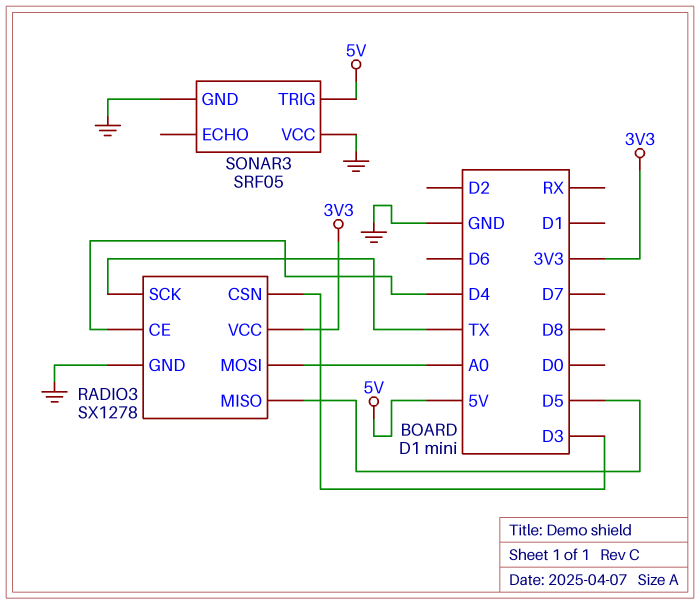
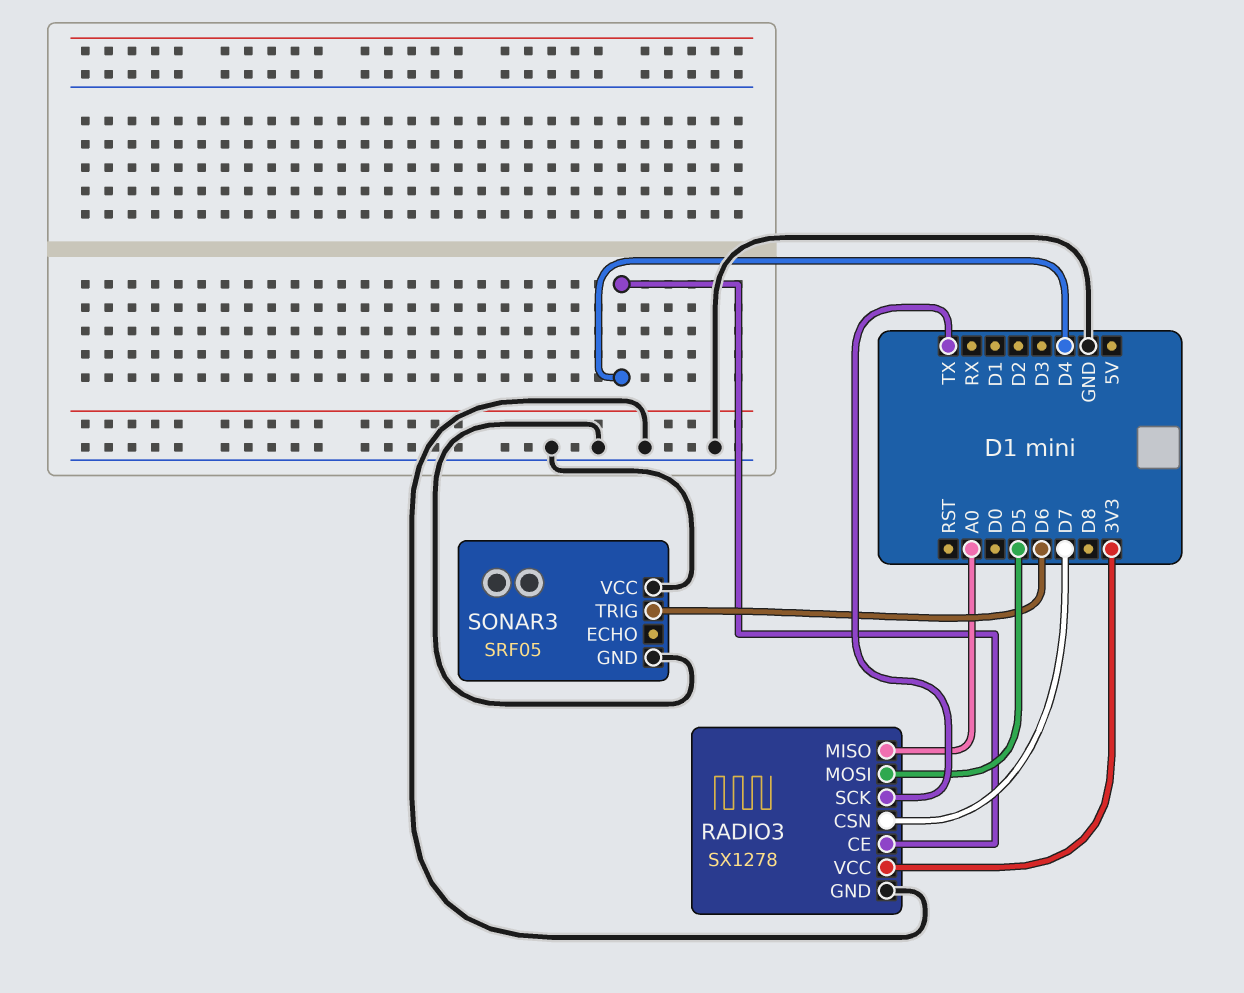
RADIO3 pin CSN: D3 -> D7
RADIO3 pin MISO: D5 -> A0
RADIO3 pin MOSI: A0 -> D5
SONAR3 pin TRIG: 5V -> D6

